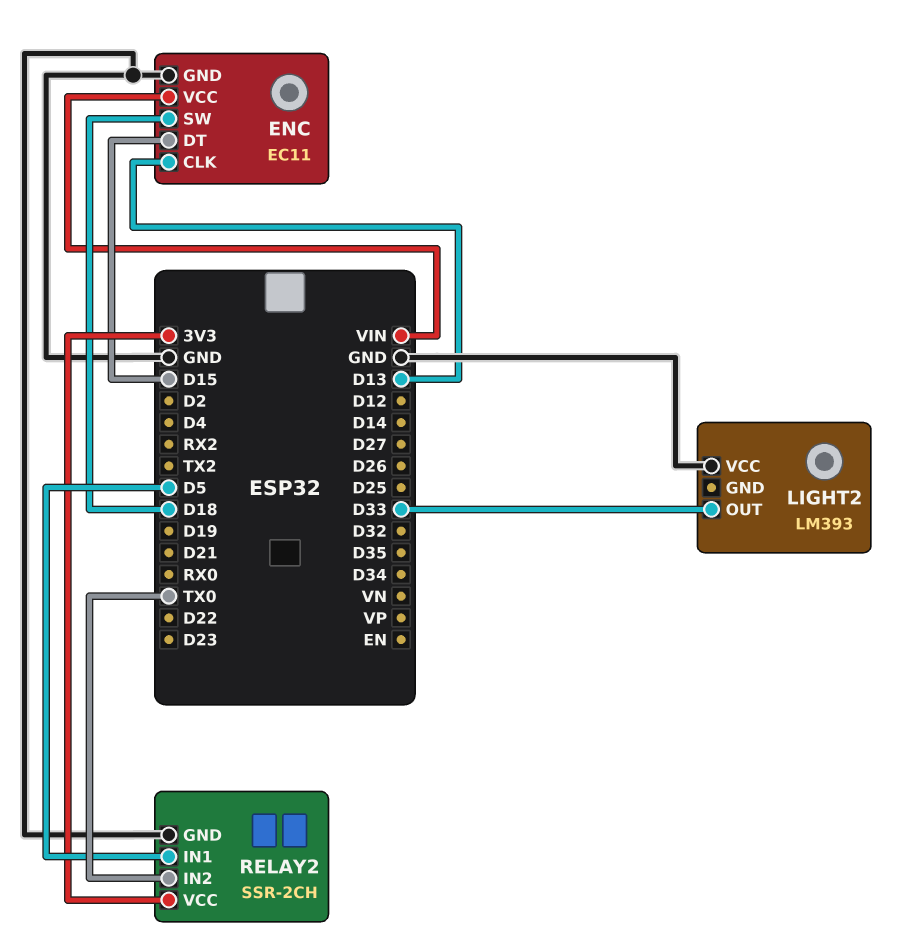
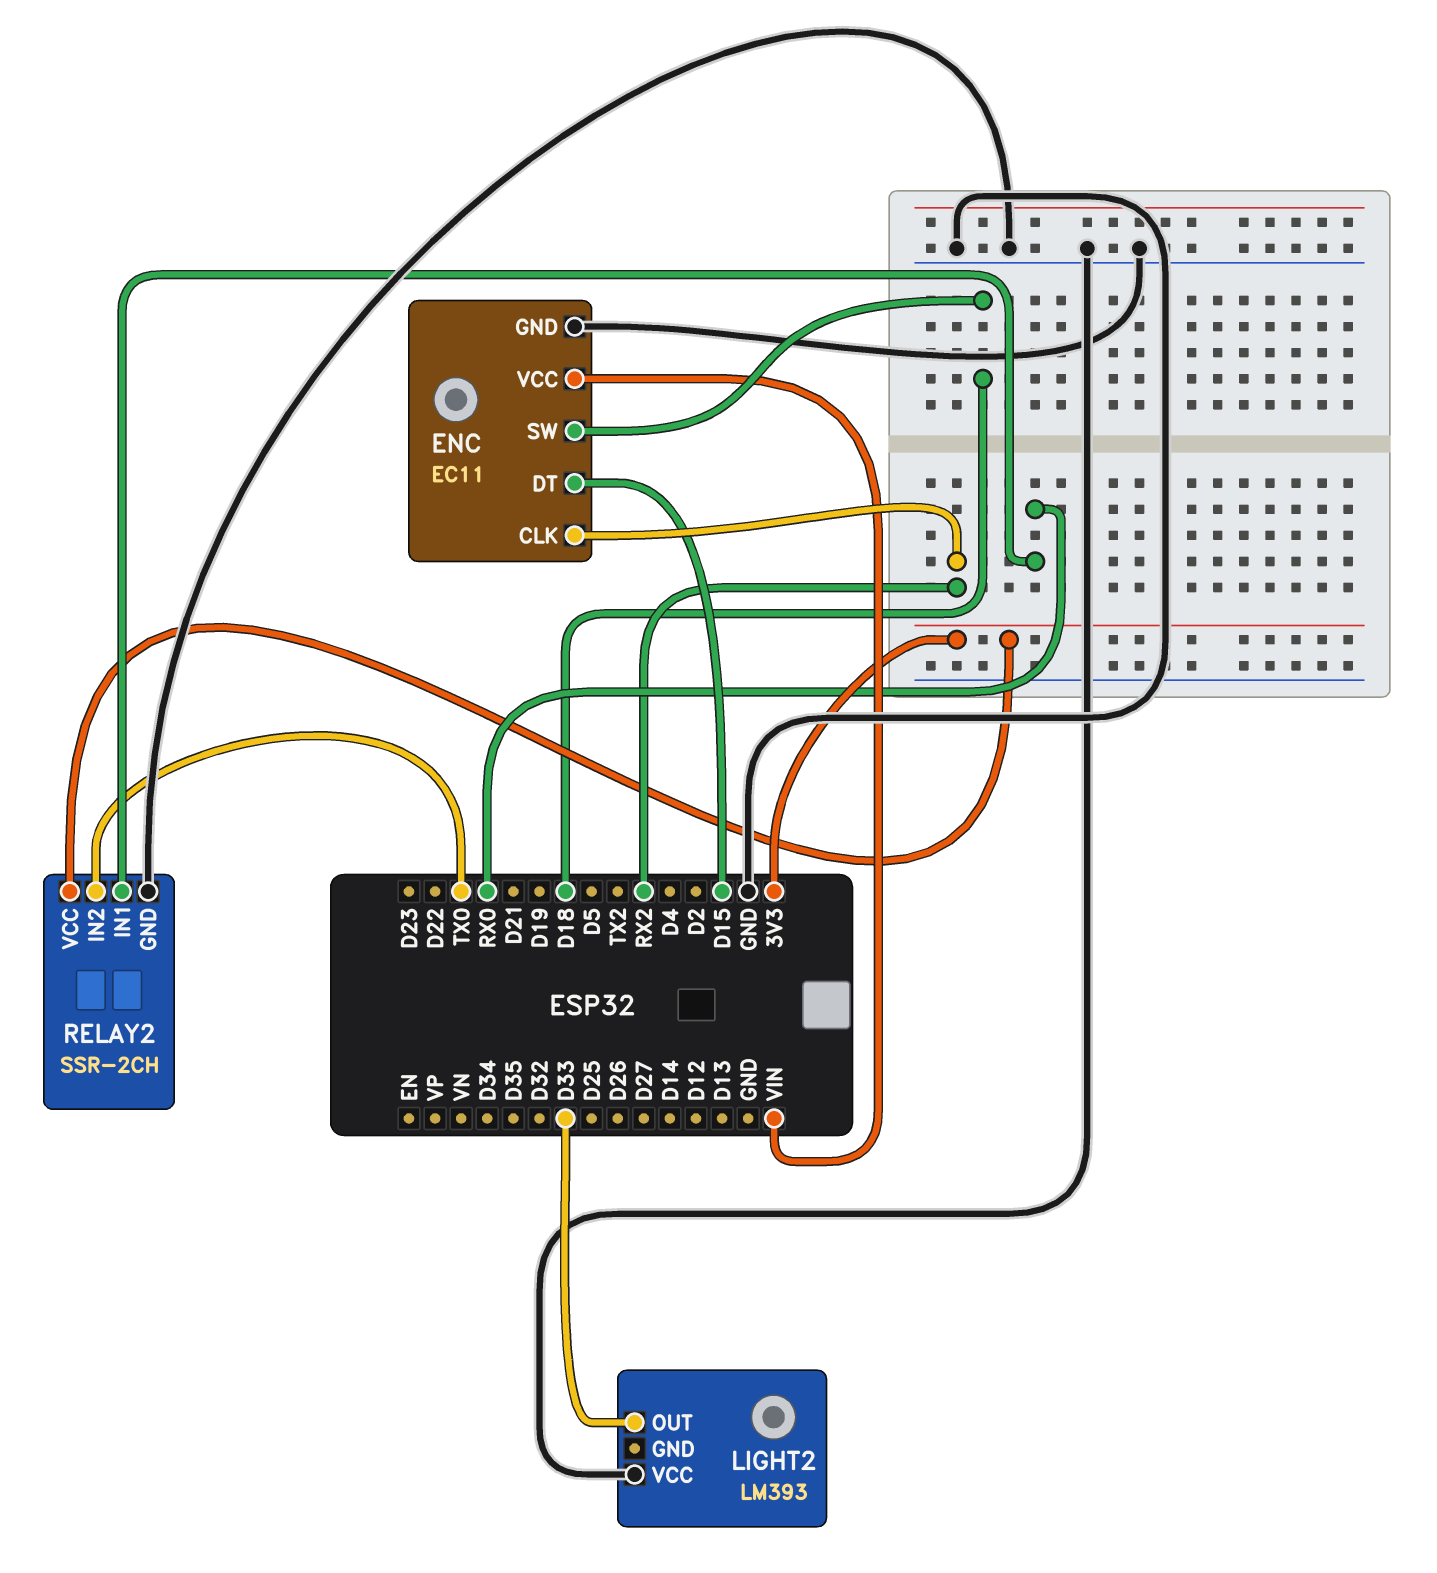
ENC pin CLK: D13 -> RX2
RELAY2 pin IN1: D5 -> RX0

